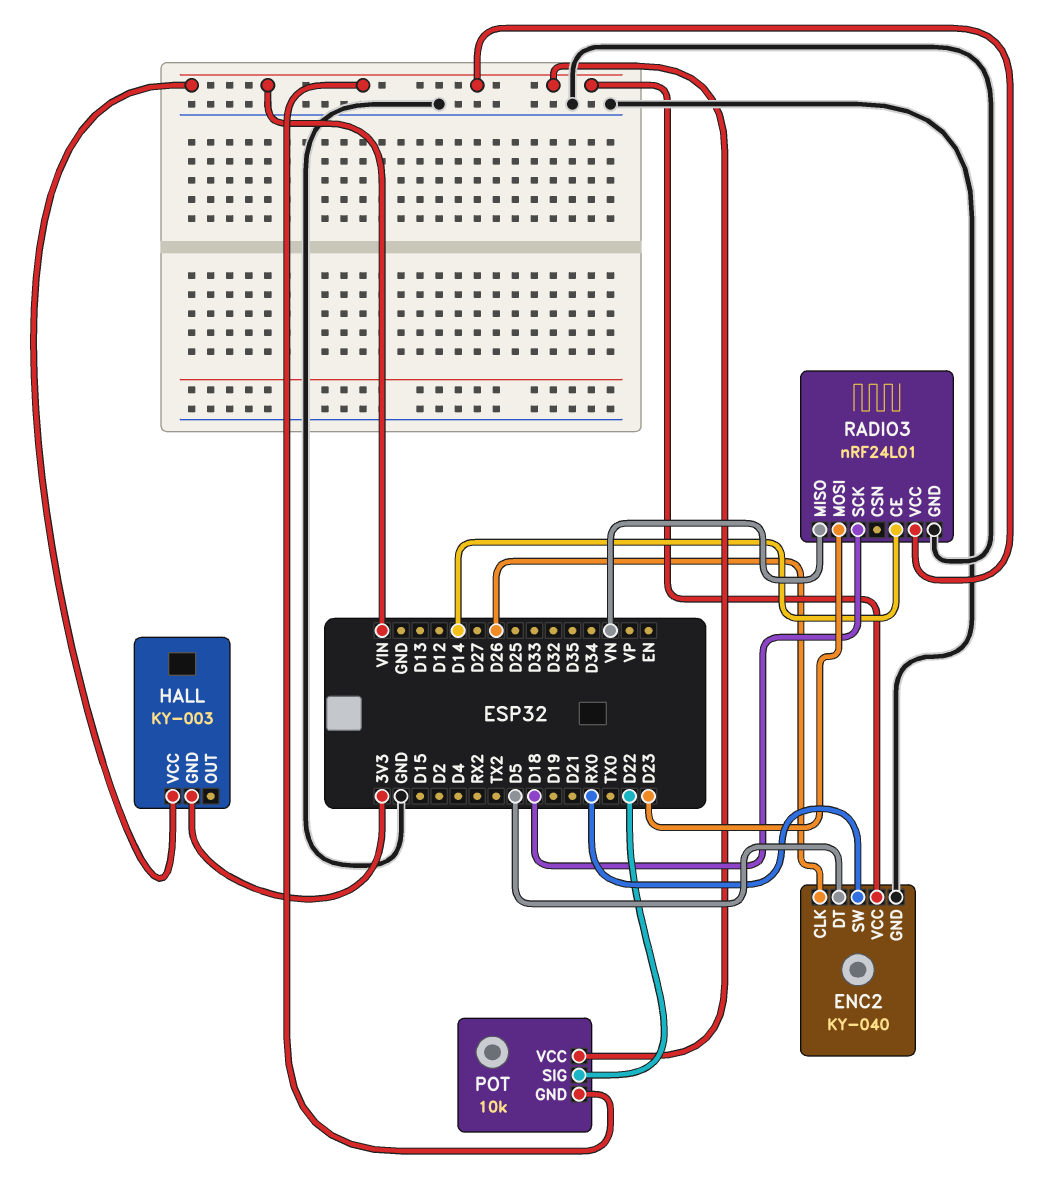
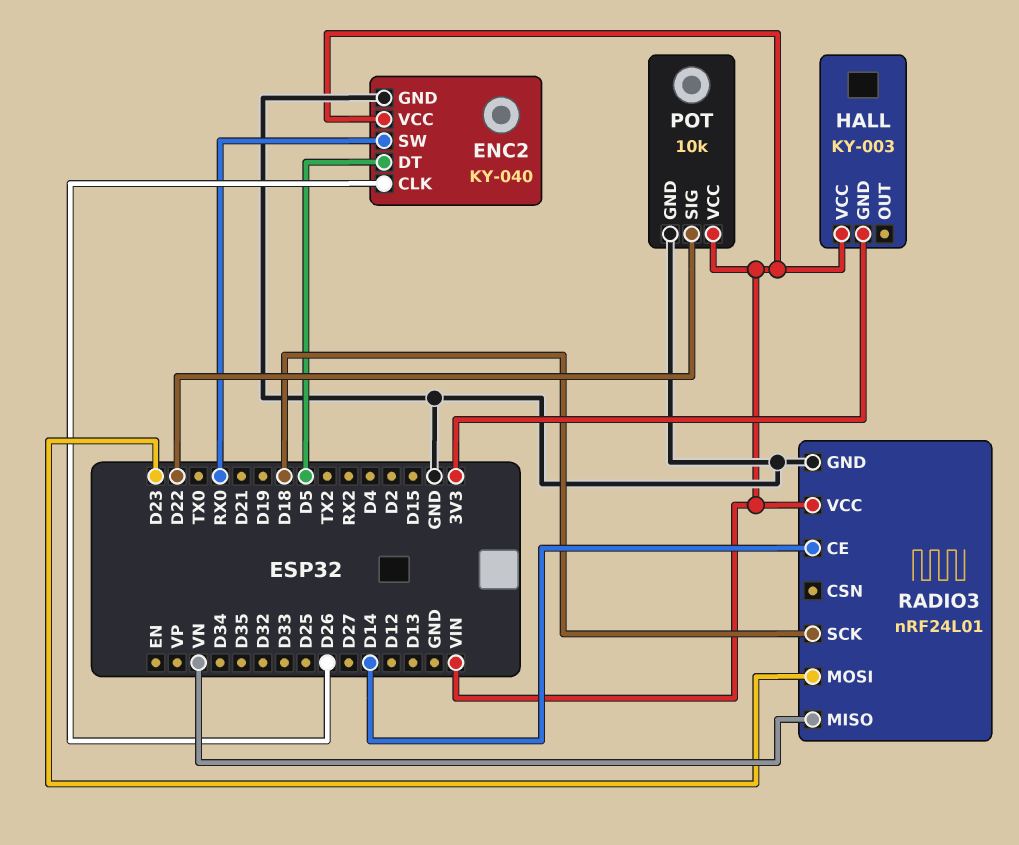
POT pin GND: VIN -> GND

